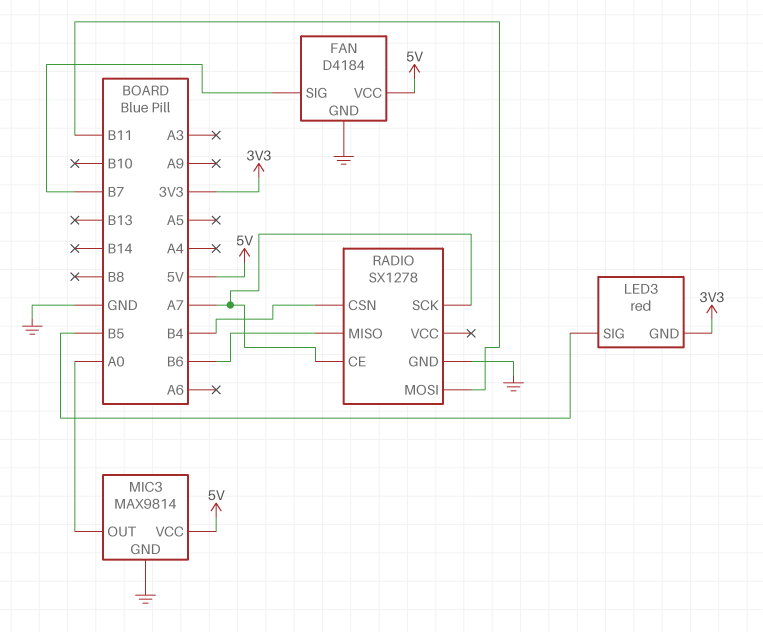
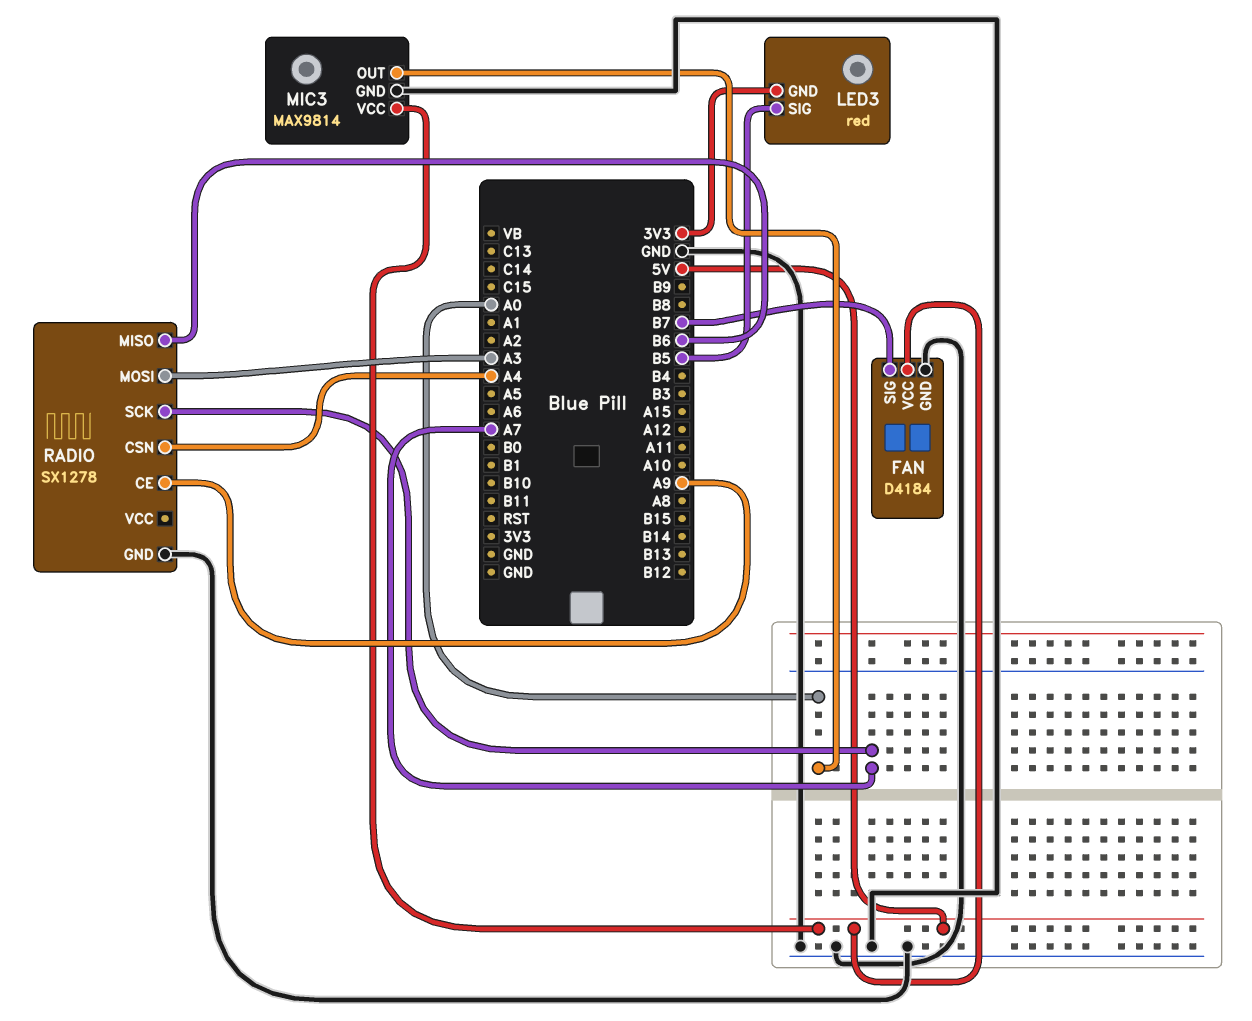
RADIO pin CE: A7 -> A9
RADIO pin CSN: B4 -> A4
RADIO pin MOSI: B11 -> A3

